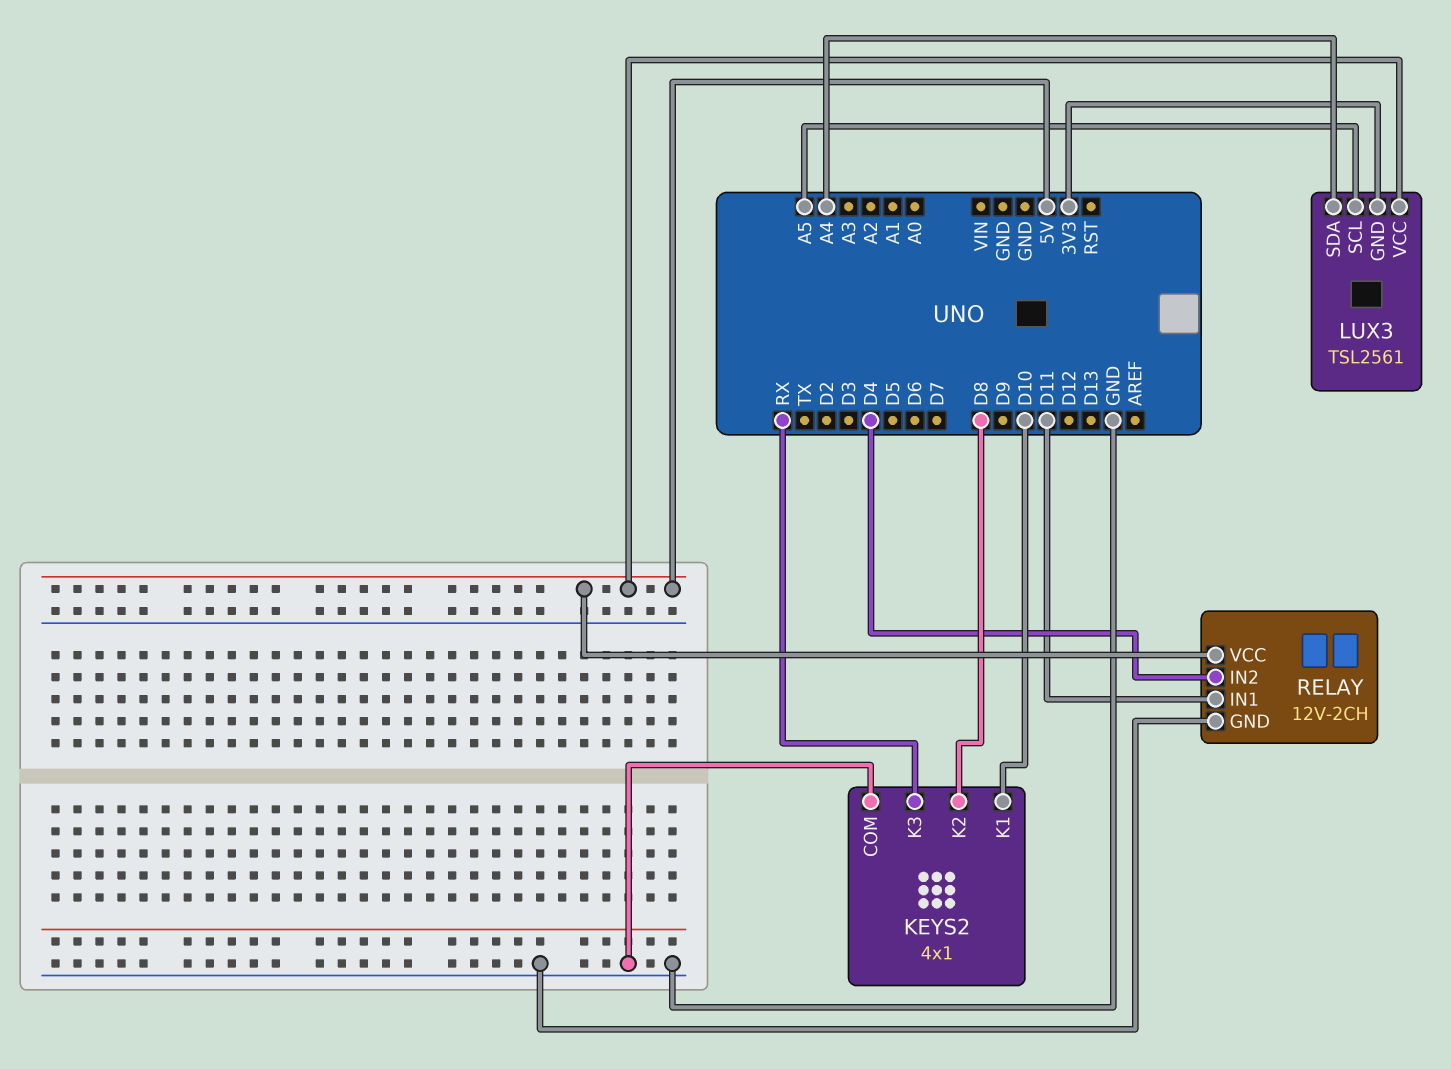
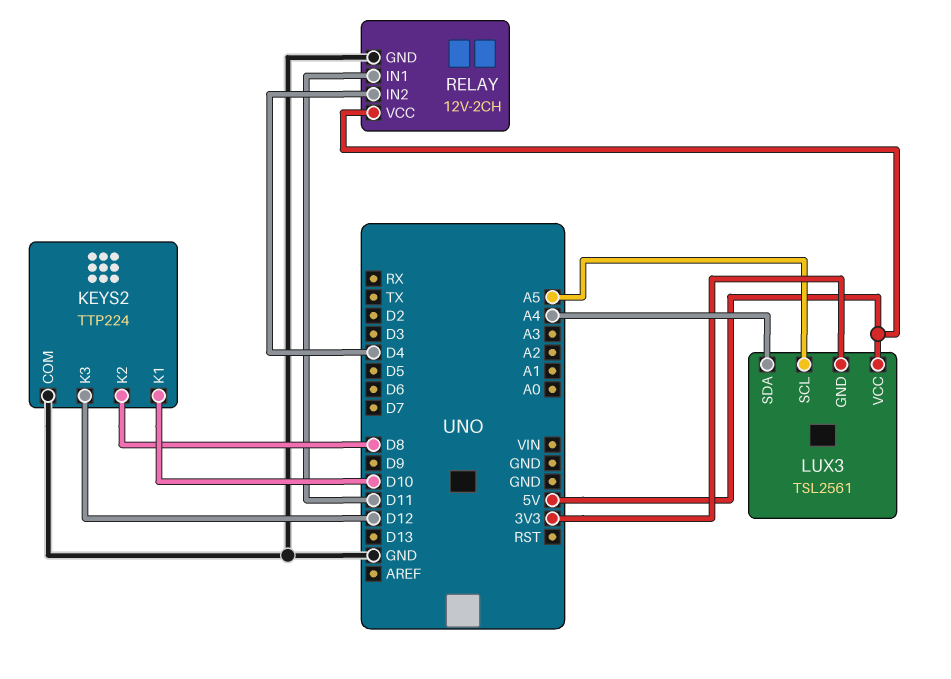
KEYS2: 4x1 -> TTP224
KEYS2 pin K3: RX -> D12

